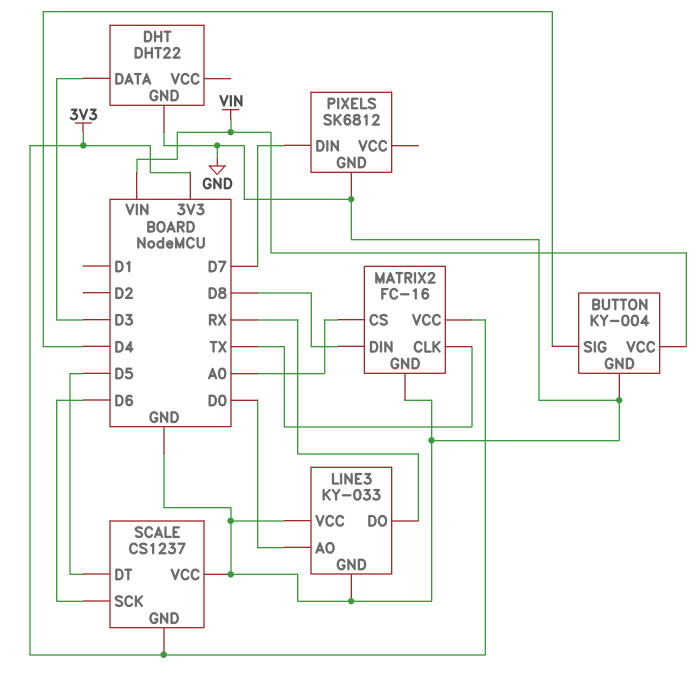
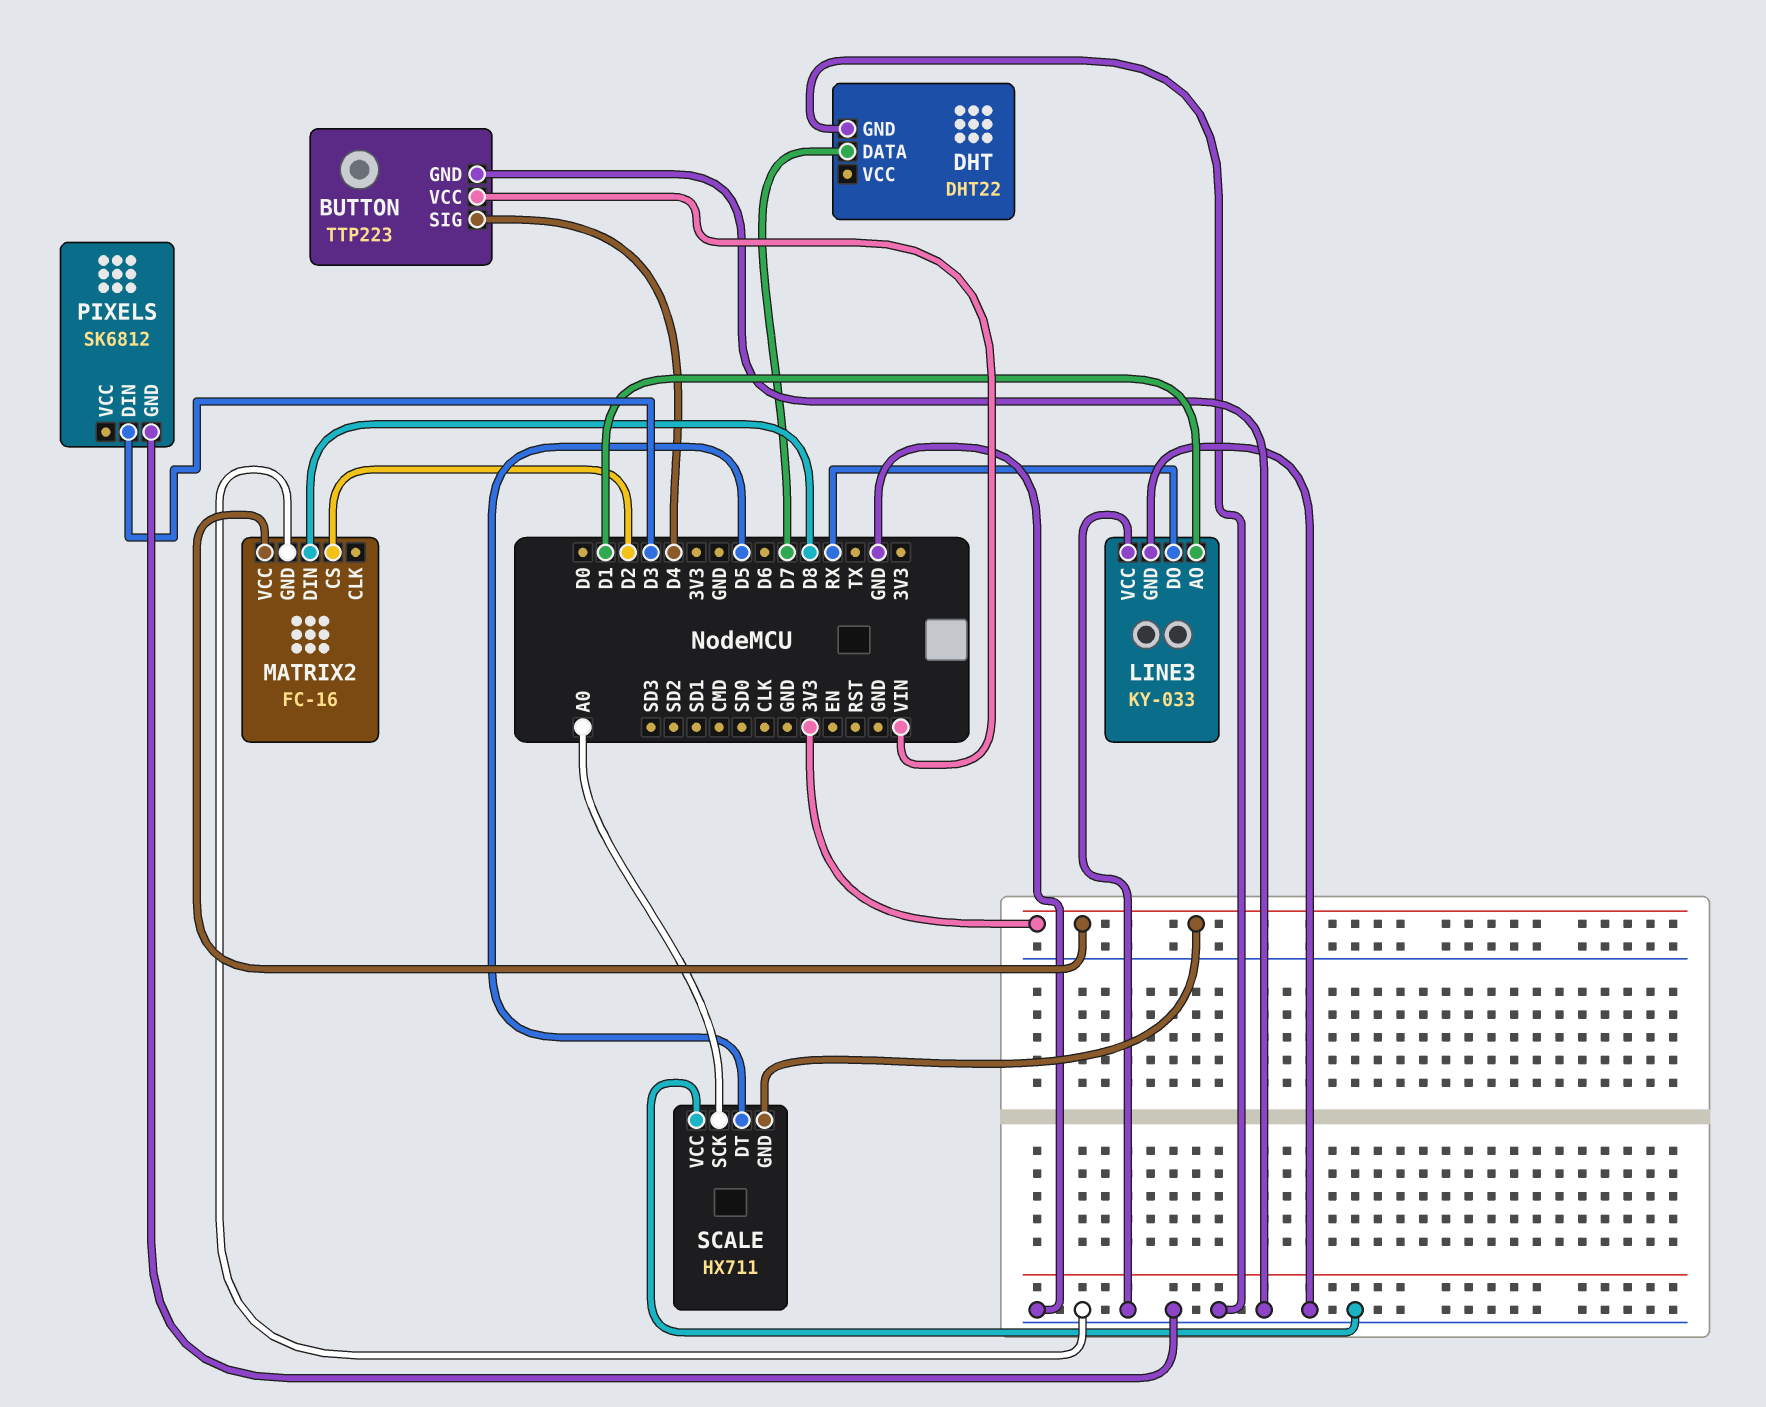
BUTTON: KY-004 -> TTP223
DHT pin DATA: D3 -> D7
LINE3 pin AO: D0 -> D1
MATRIX2 pin CLK: TX -> none
MATRIX2 pin CS: A0 -> D2
PIXELS pin DIN: D7 -> D3
SCALE: CS1237 -> HX711
SCALE pin SCK: D6 -> A0

